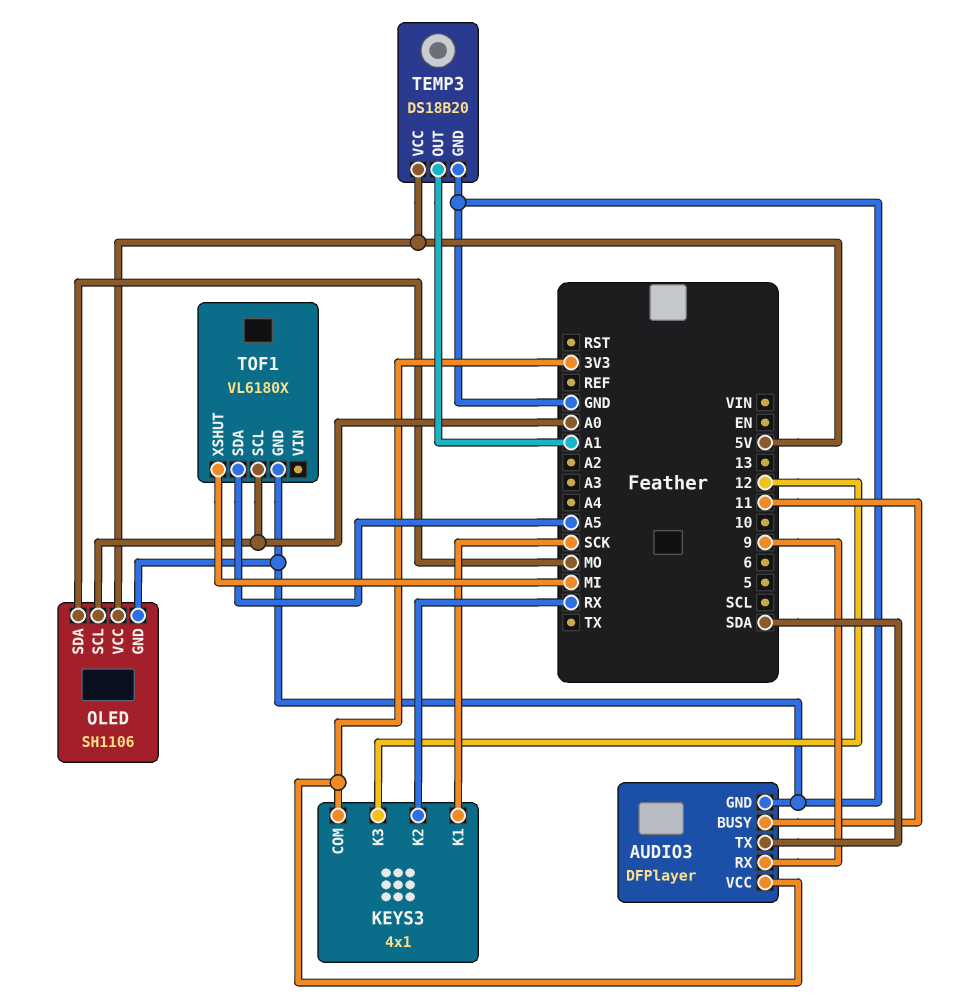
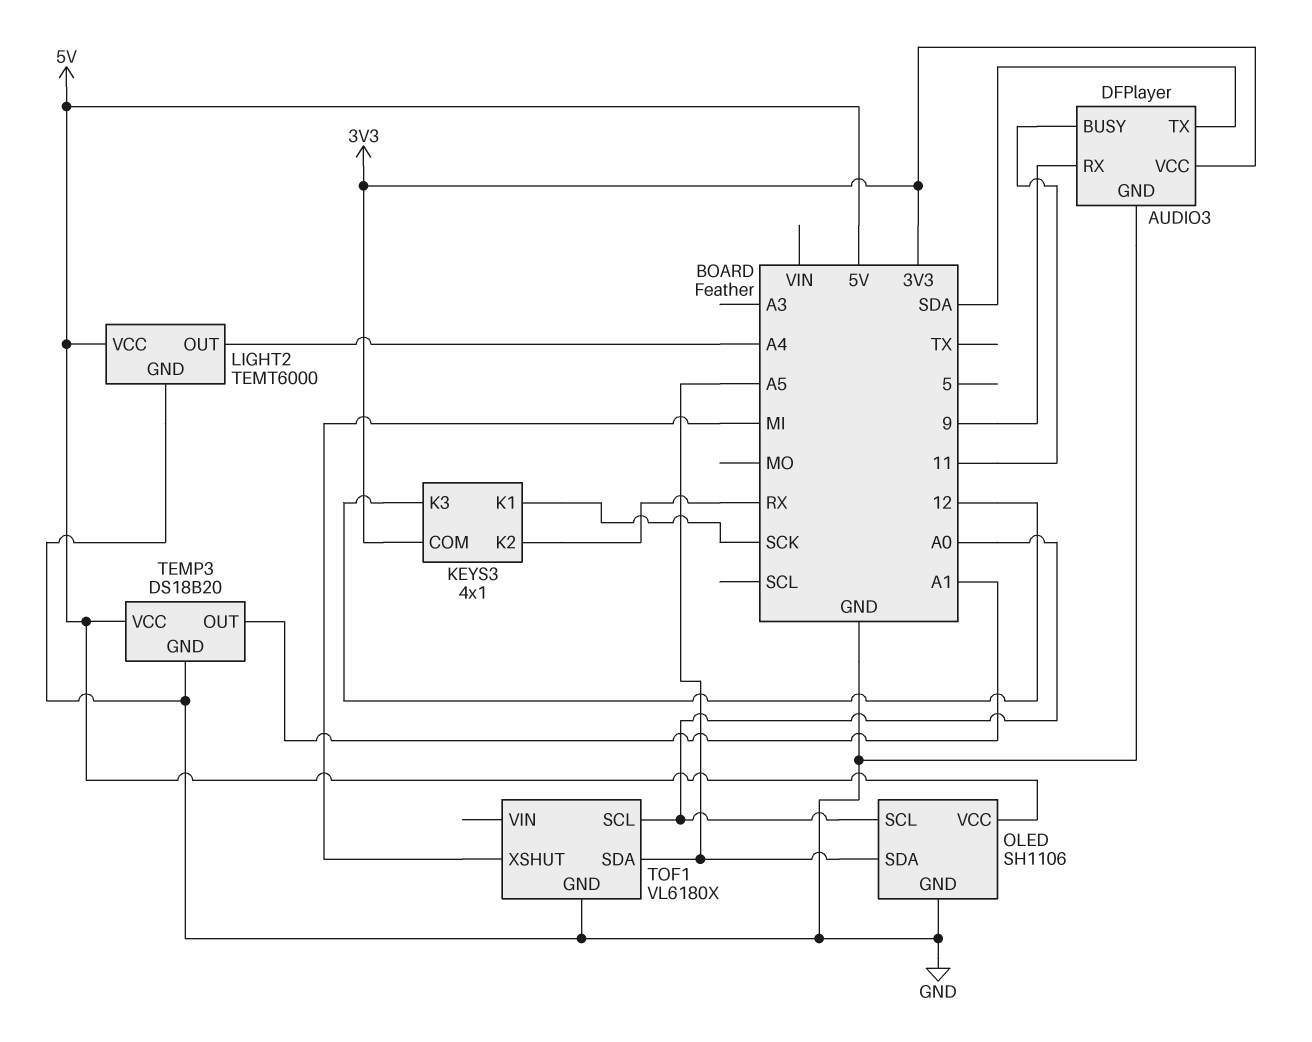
LIGHT2: none -> TEMT6000
LIGHT2 pin GND: none -> GND
LIGHT2 pin OUT: none -> A4
LIGHT2 pin VCC: none -> 5V
OLED pin SDA: MO -> A5

